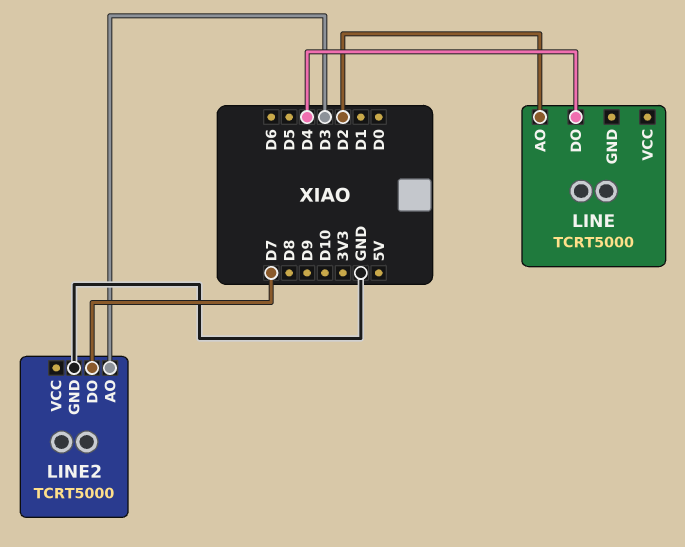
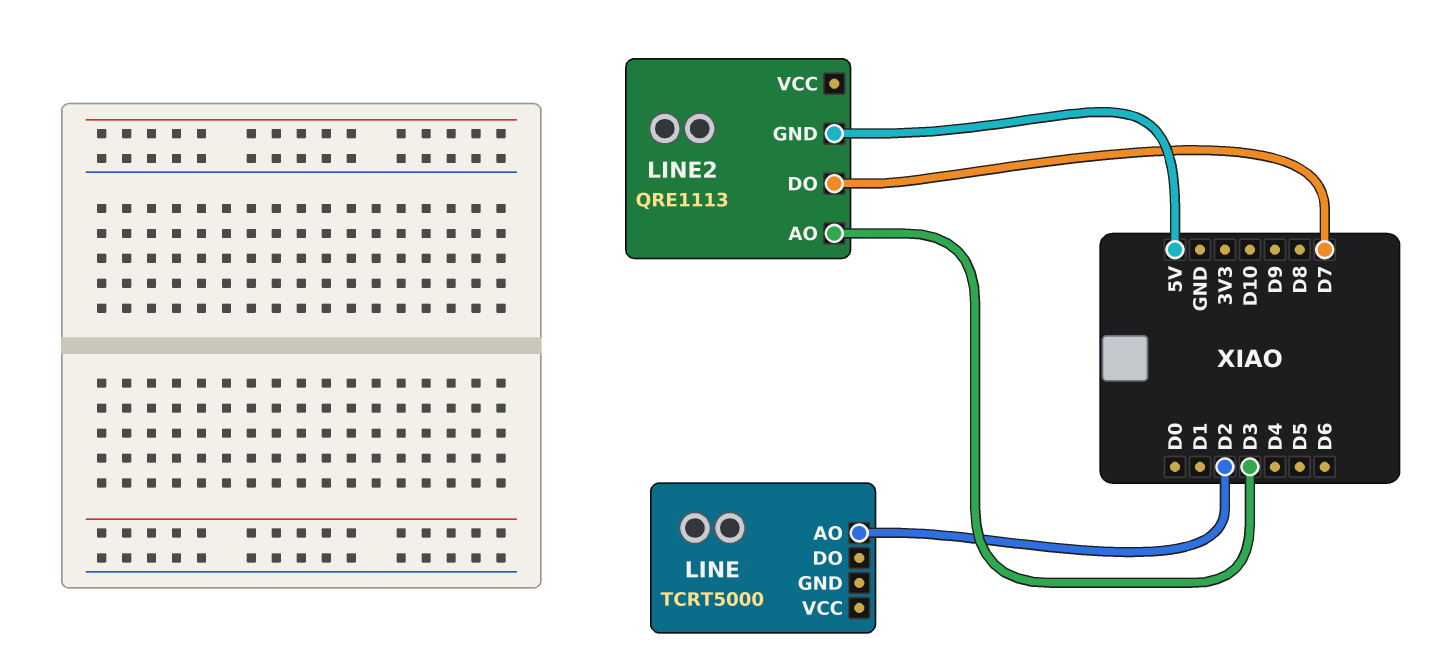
LINE pin DO: D4 -> none
LINE2: TCRT5000 -> QRE1113
LINE2 pin GND: GND -> 5V

